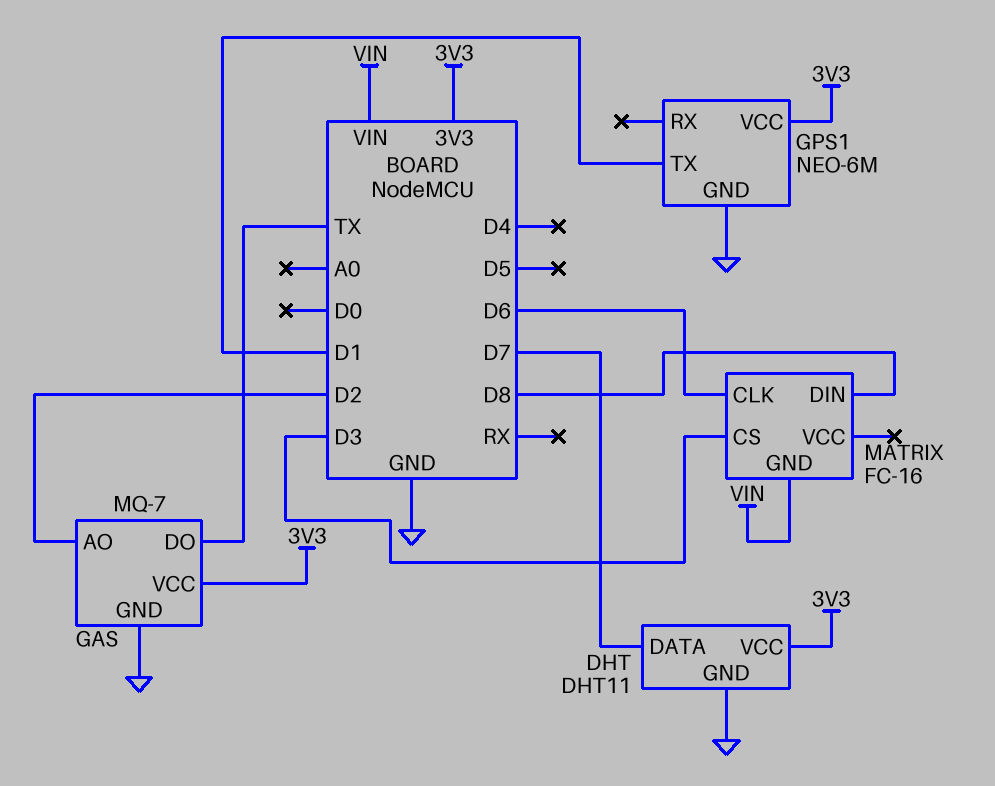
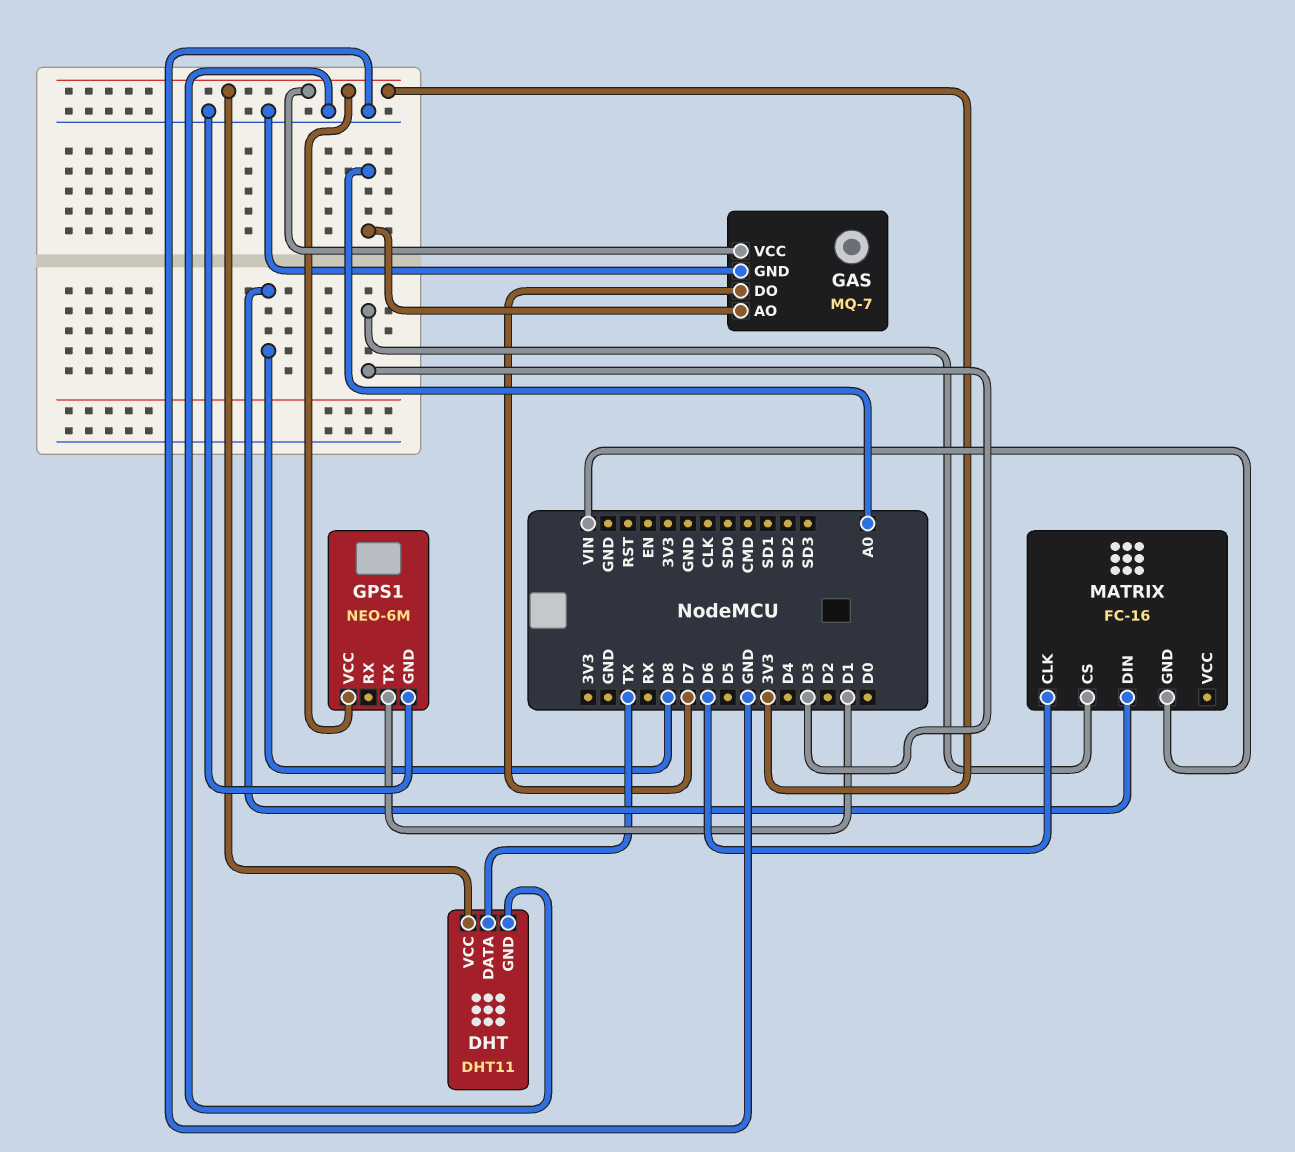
DHT pin DATA: D7 -> TX
GAS pin AO: D2 -> A0
GAS pin DO: TX -> D7

